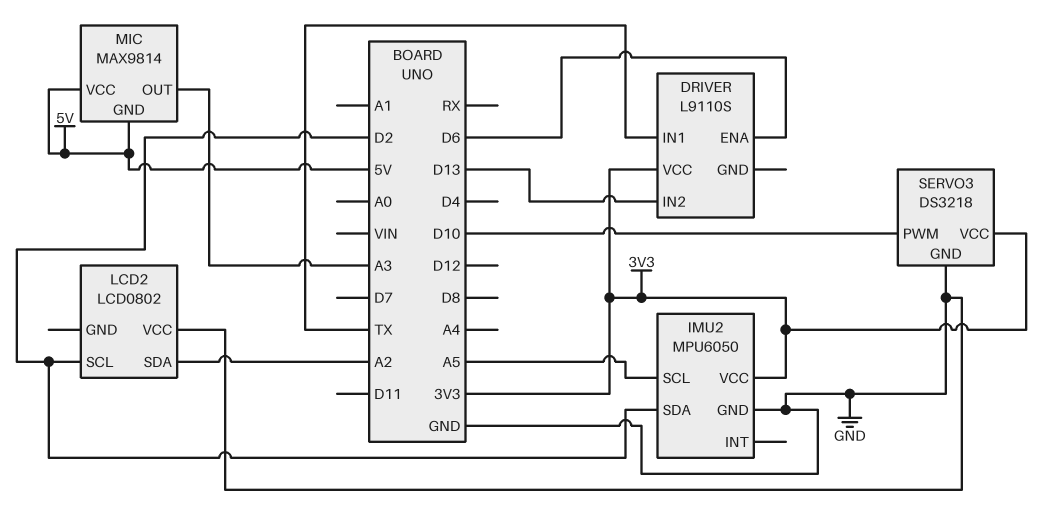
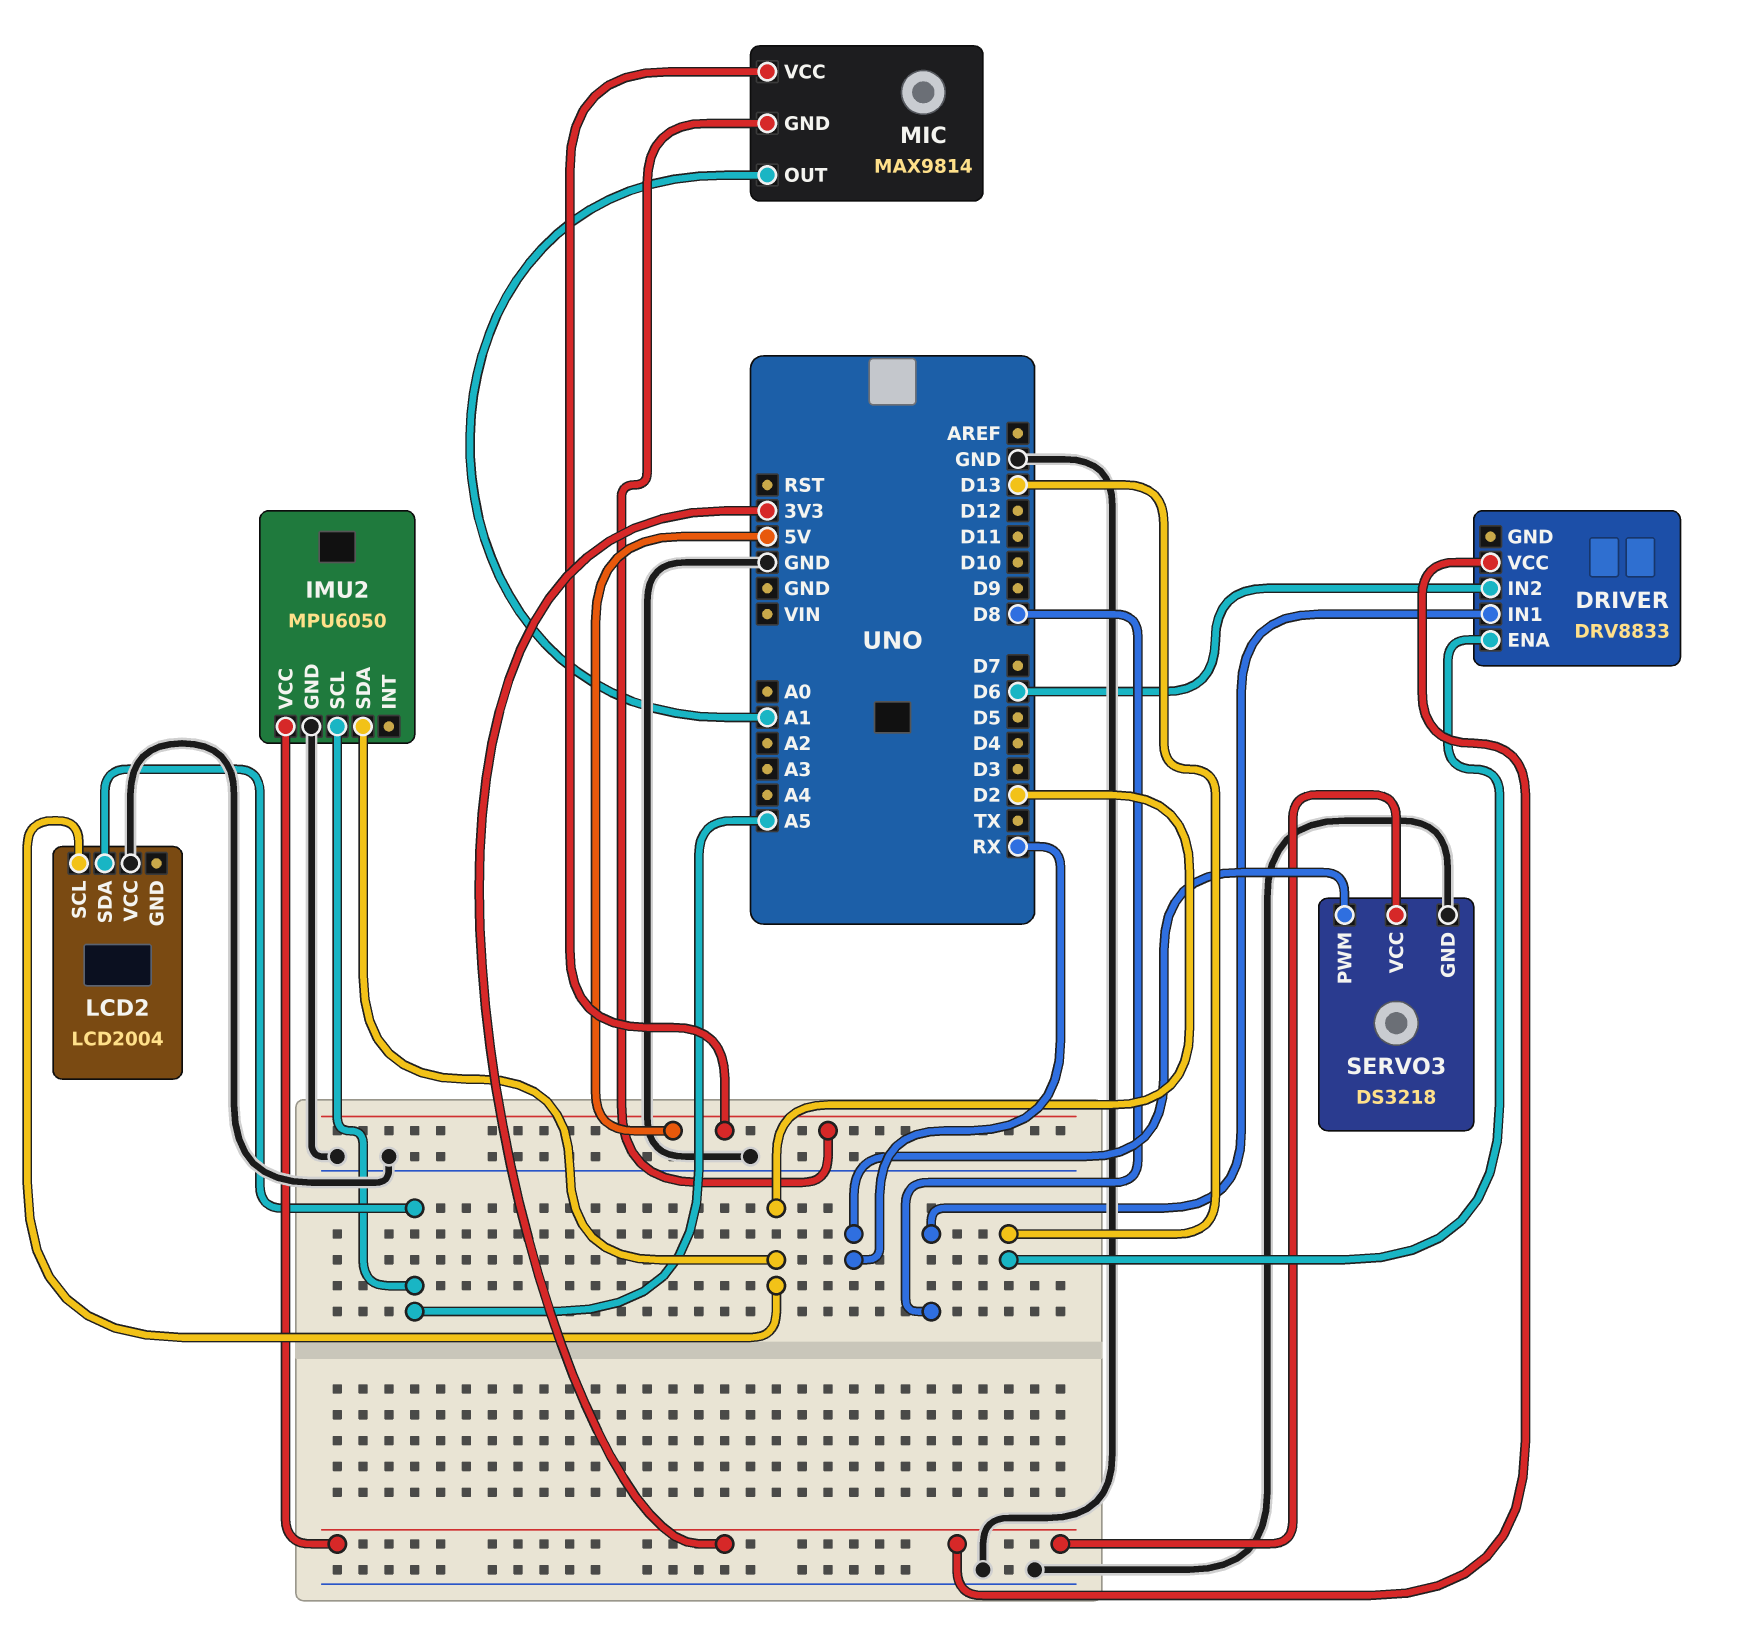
DRIVER: L9110S -> DRV8833
DRIVER pin ENA: D6 -> D13
DRIVER pin IN1: TX -> D8
DRIVER pin IN2: D13 -> D6
LCD2: LCD0802 -> LCD2004
LCD2 pin SDA: A2 -> A5
MIC pin OUT: A3 -> A1
SERVO3 pin PWM: D10 -> RX

